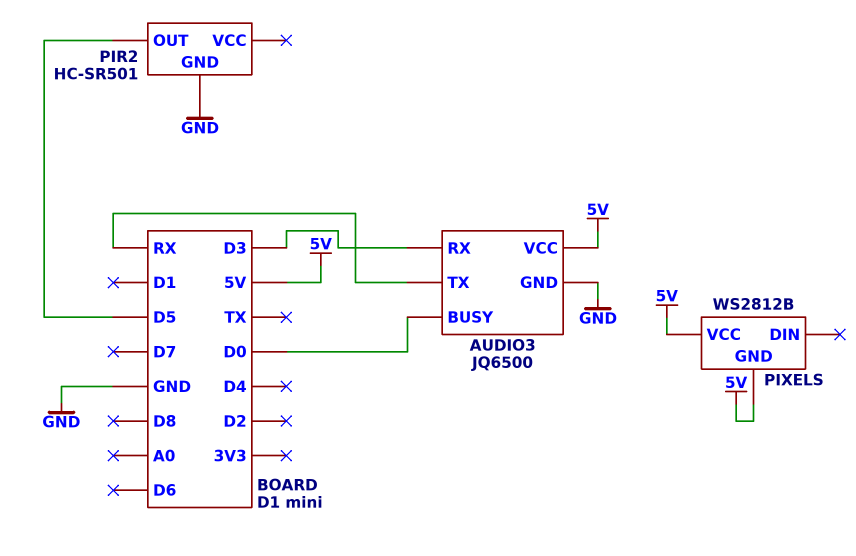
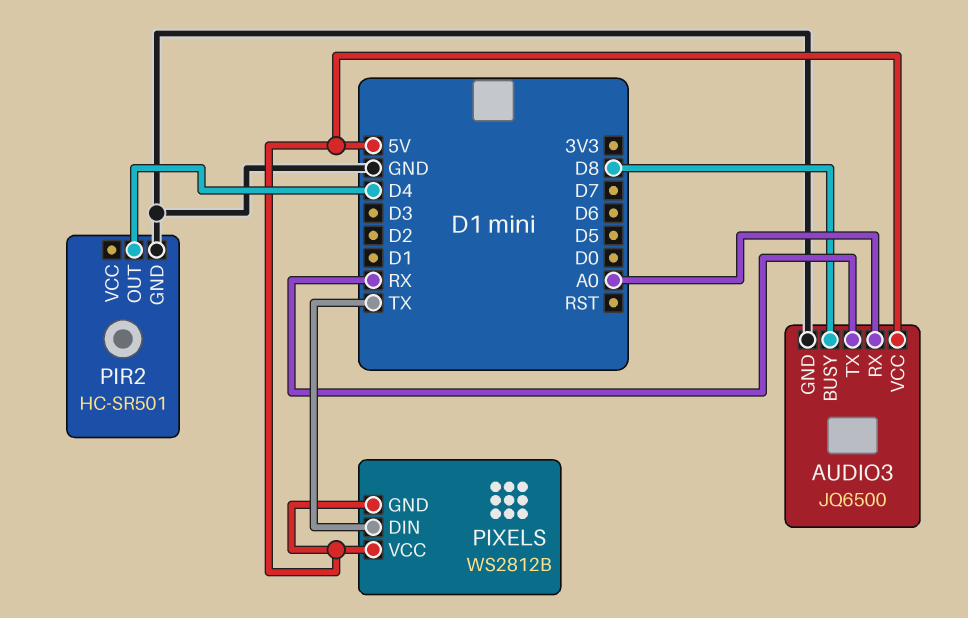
AUDIO3 pin BUSY: D0 -> D8
AUDIO3 pin RX: D3 -> A0
PIR2 pin OUT: D5 -> D4
PIXELS pin DIN: none -> TX

